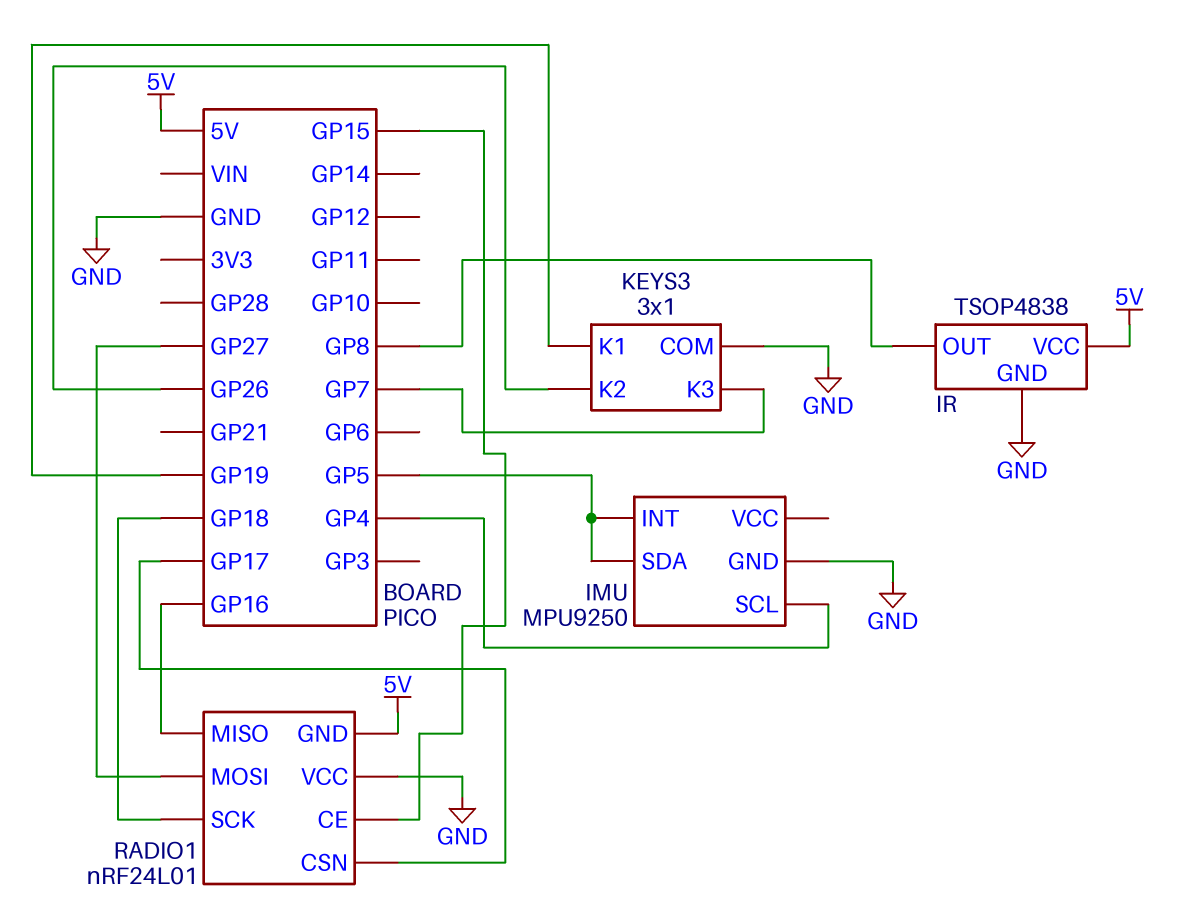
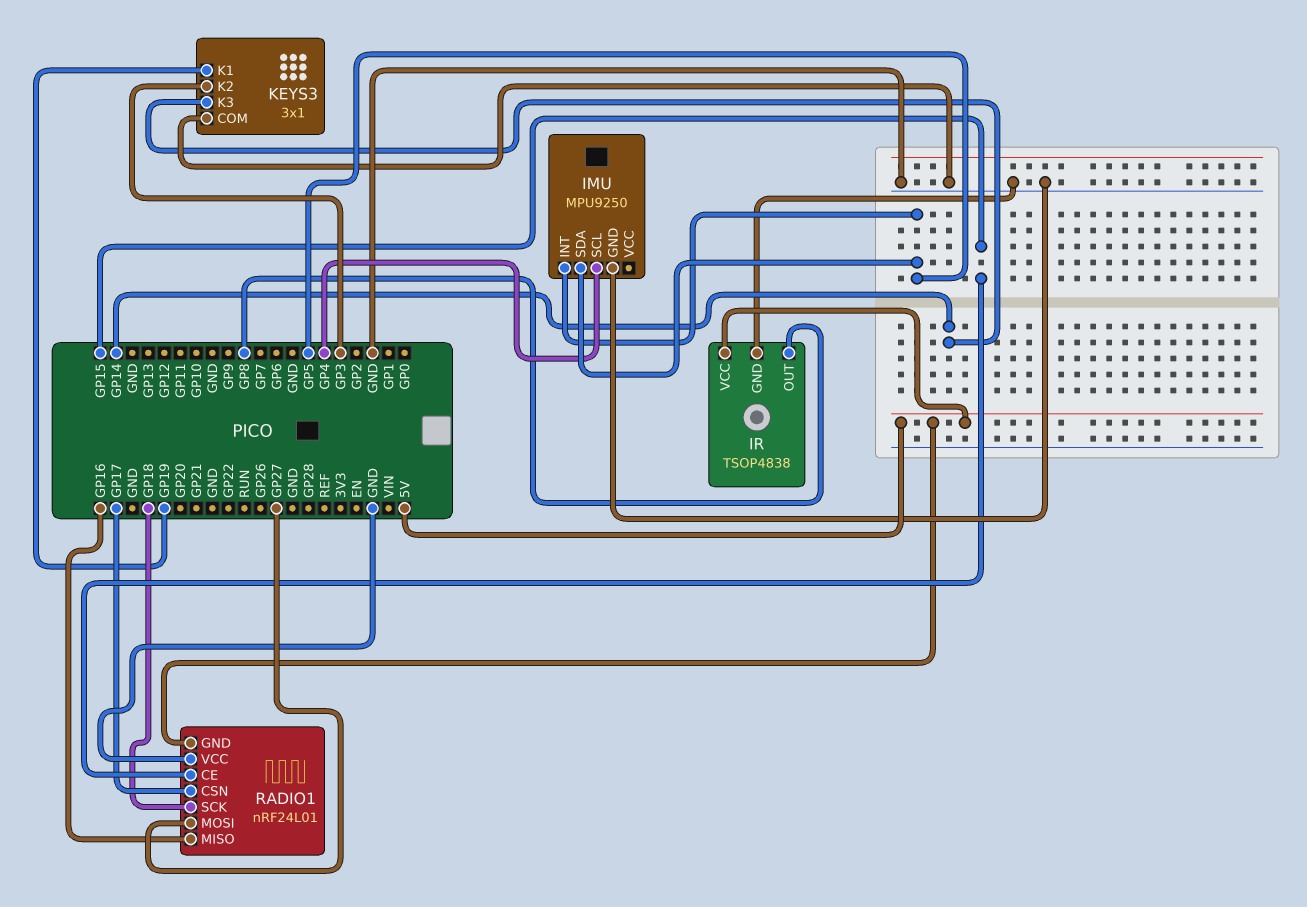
KEYS3 pin K2: GP26 -> GP3
KEYS3 pin K3: GP7 -> GP14

